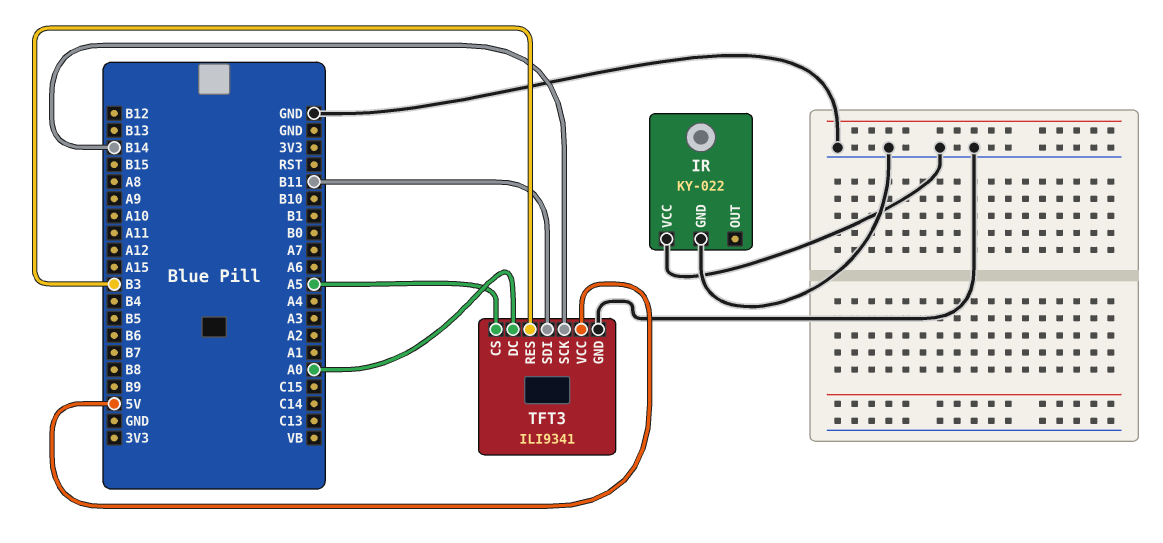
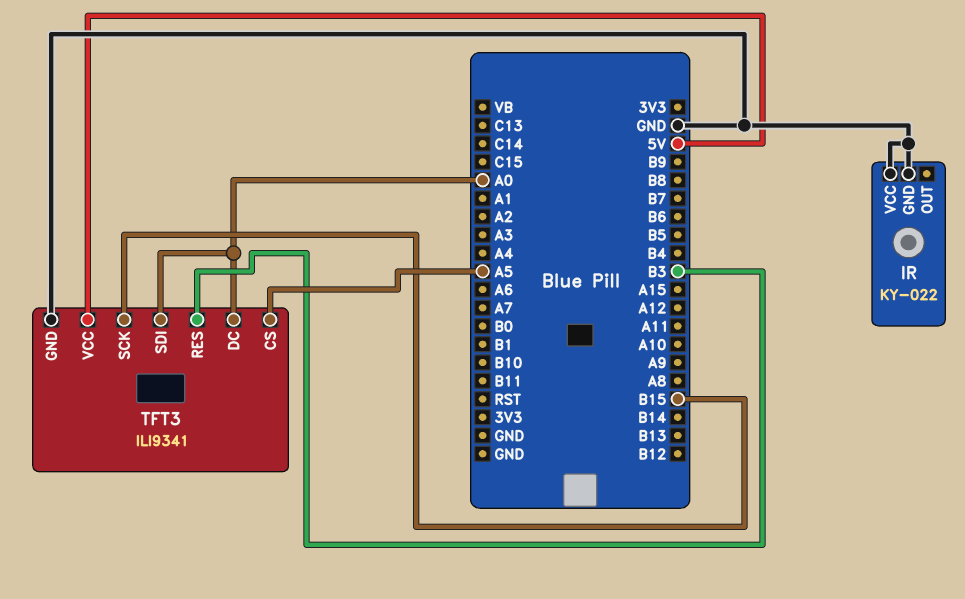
TFT3 pin SCK: B14 -> B15
TFT3 pin SDI: B11 -> A0

